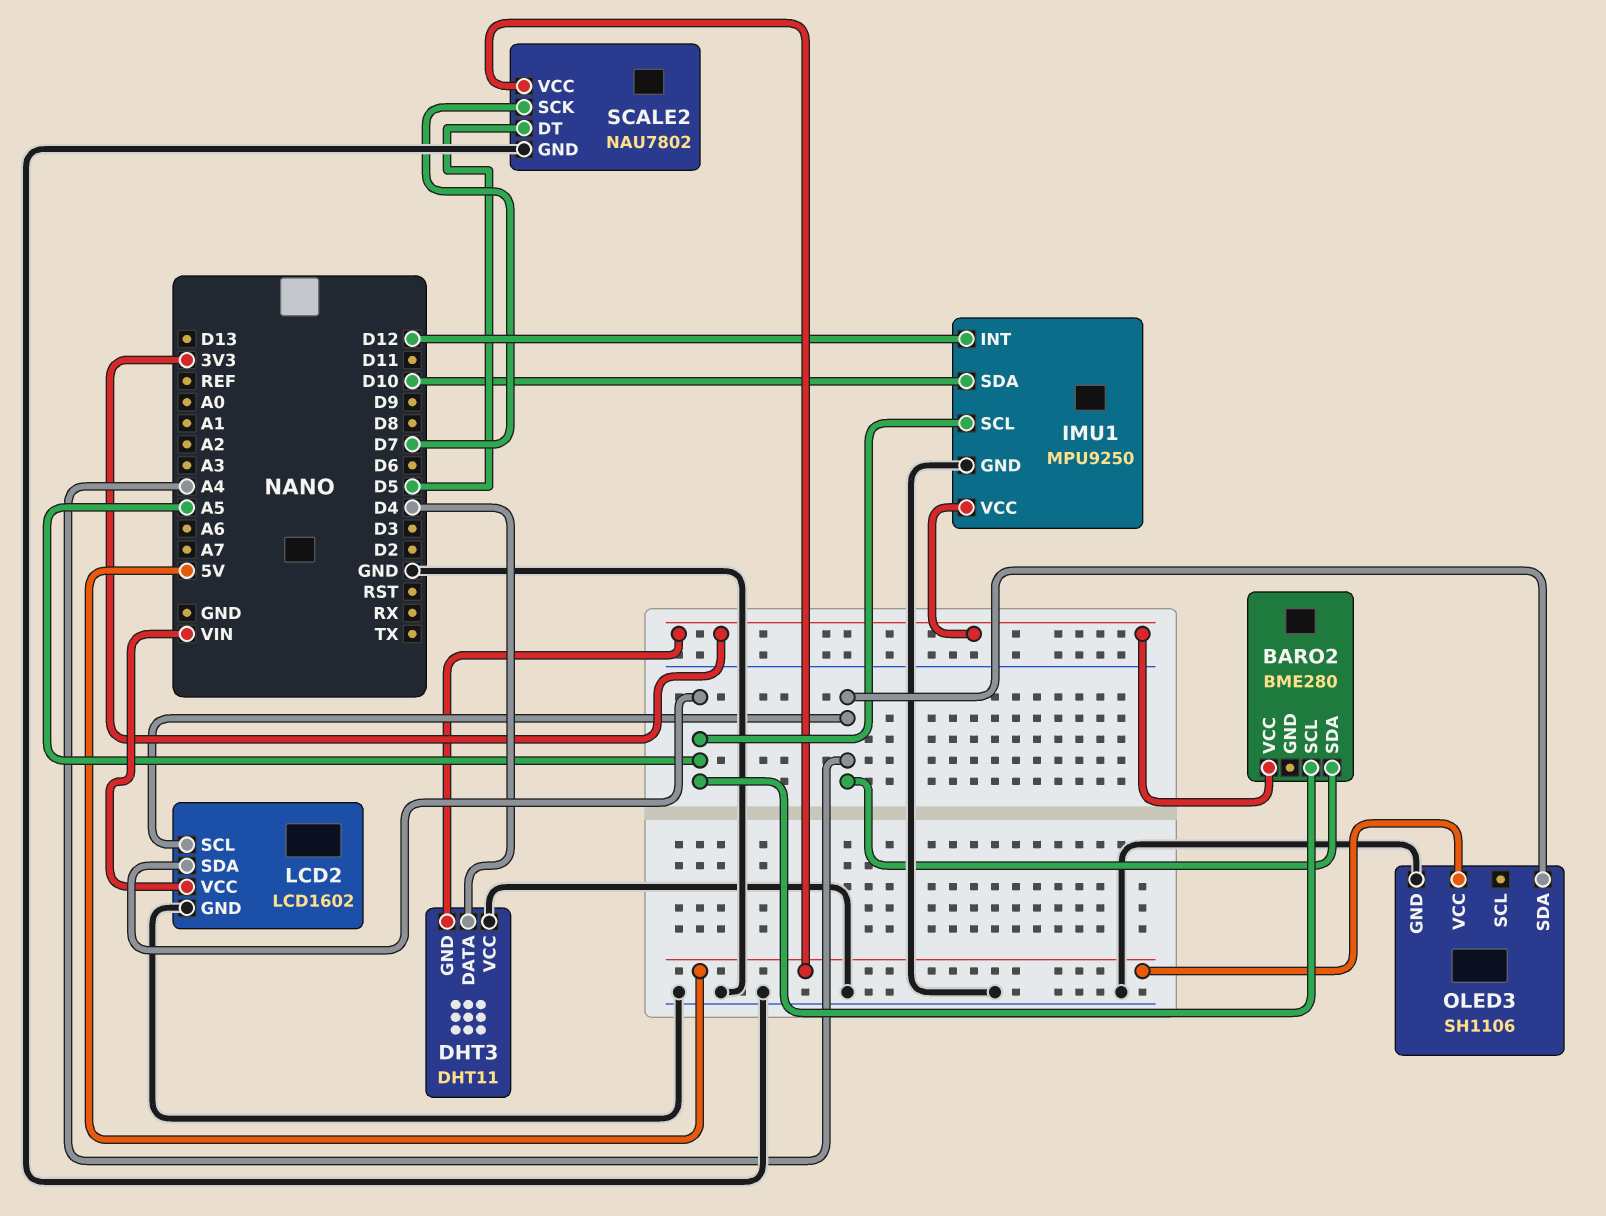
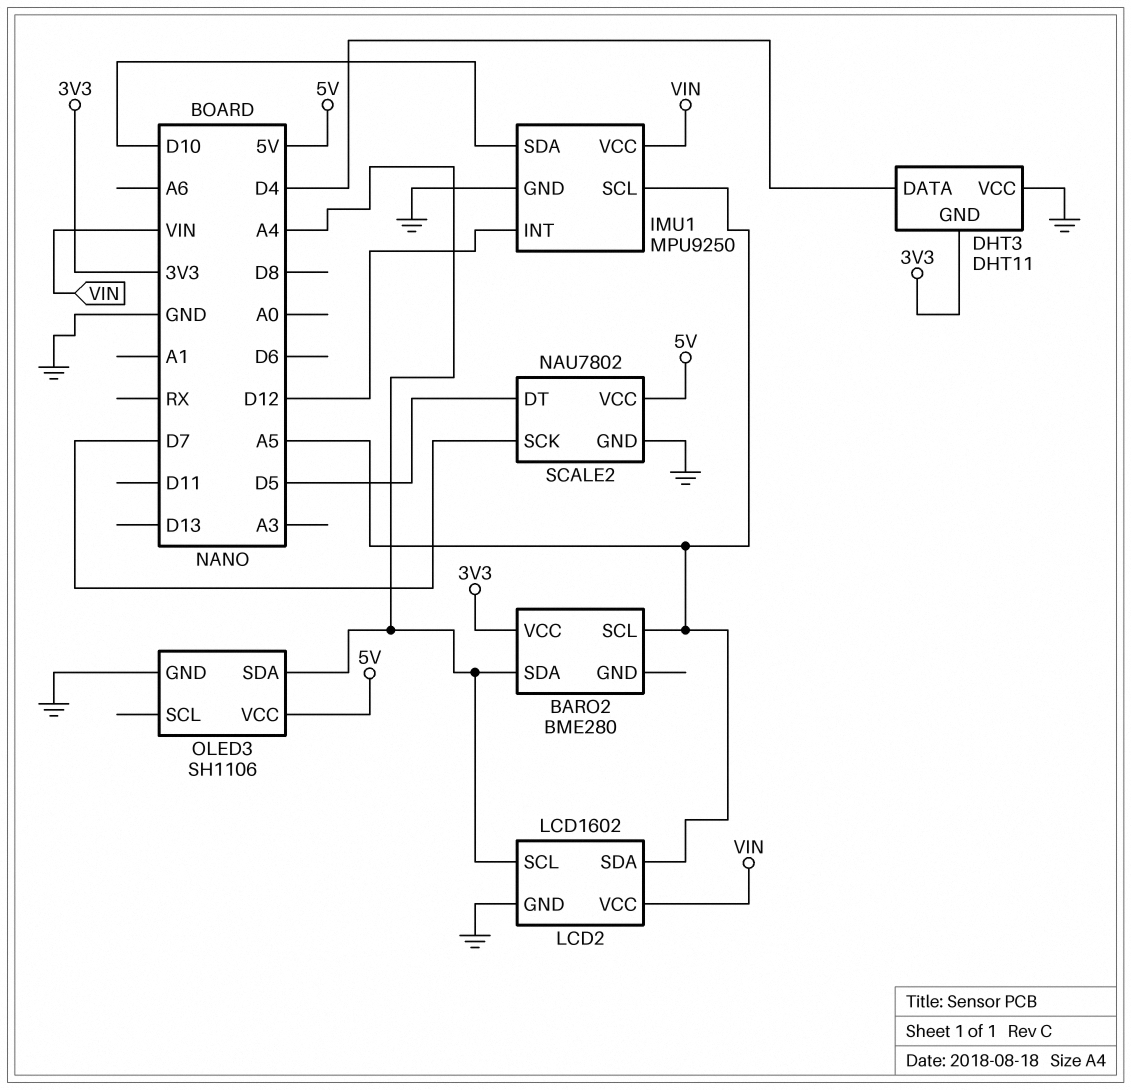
IMU1 pin VCC: 3V3 -> VIN

